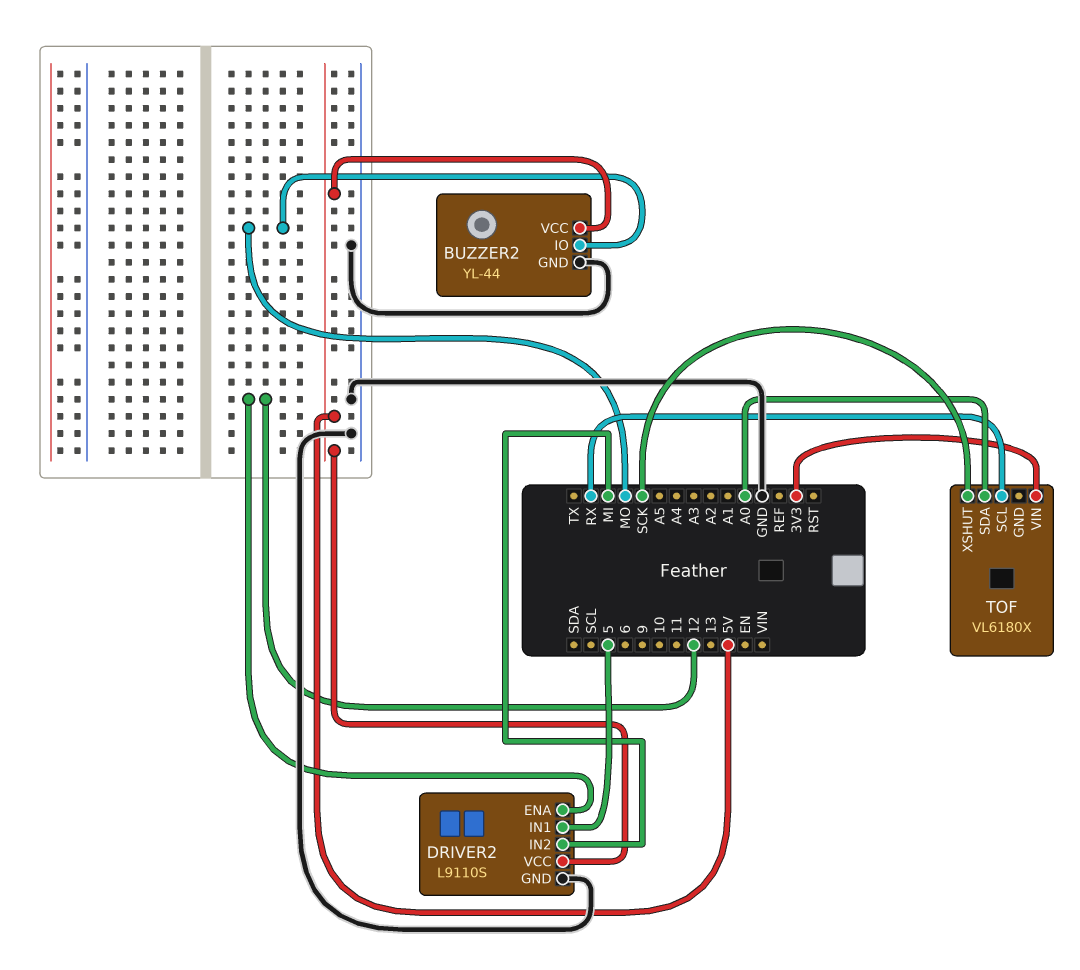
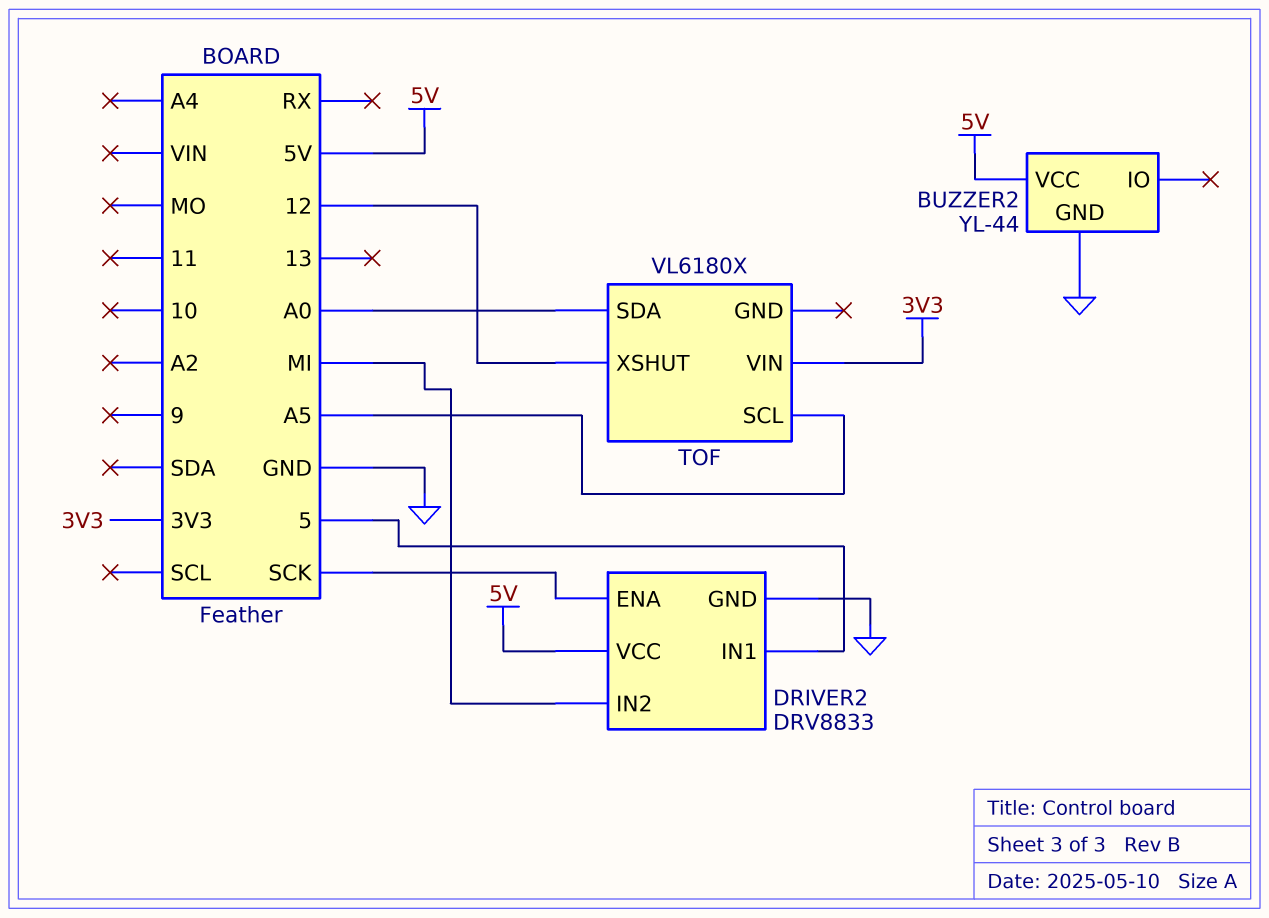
BUZZER2 pin IO: MO -> none
DRIVER2: L9110S -> DRV8833
DRIVER2 pin ENA: 12 -> SCK
TOF pin SCL: RX -> A5
TOF pin XSHUT: SCK -> 12

